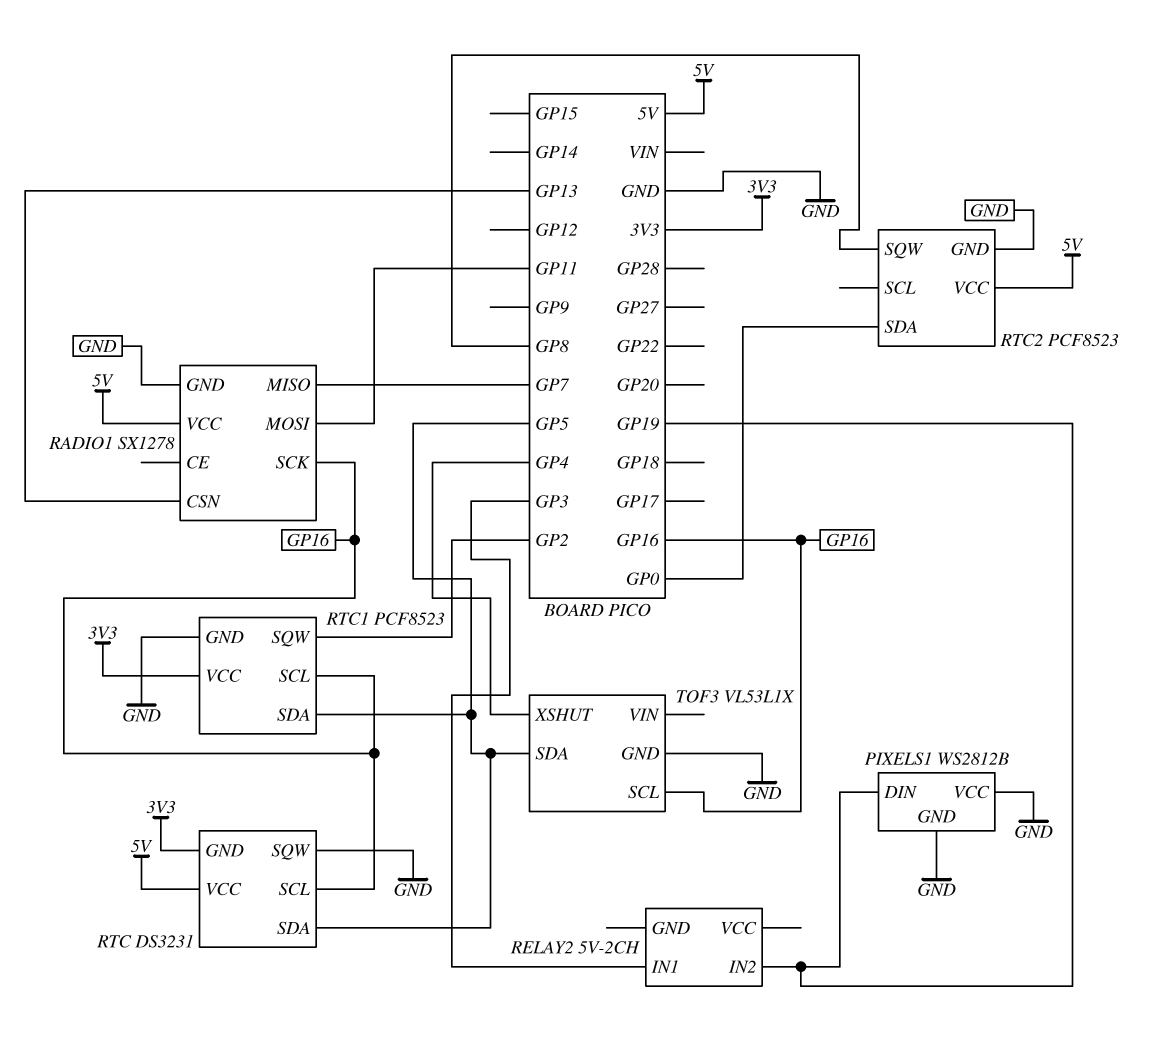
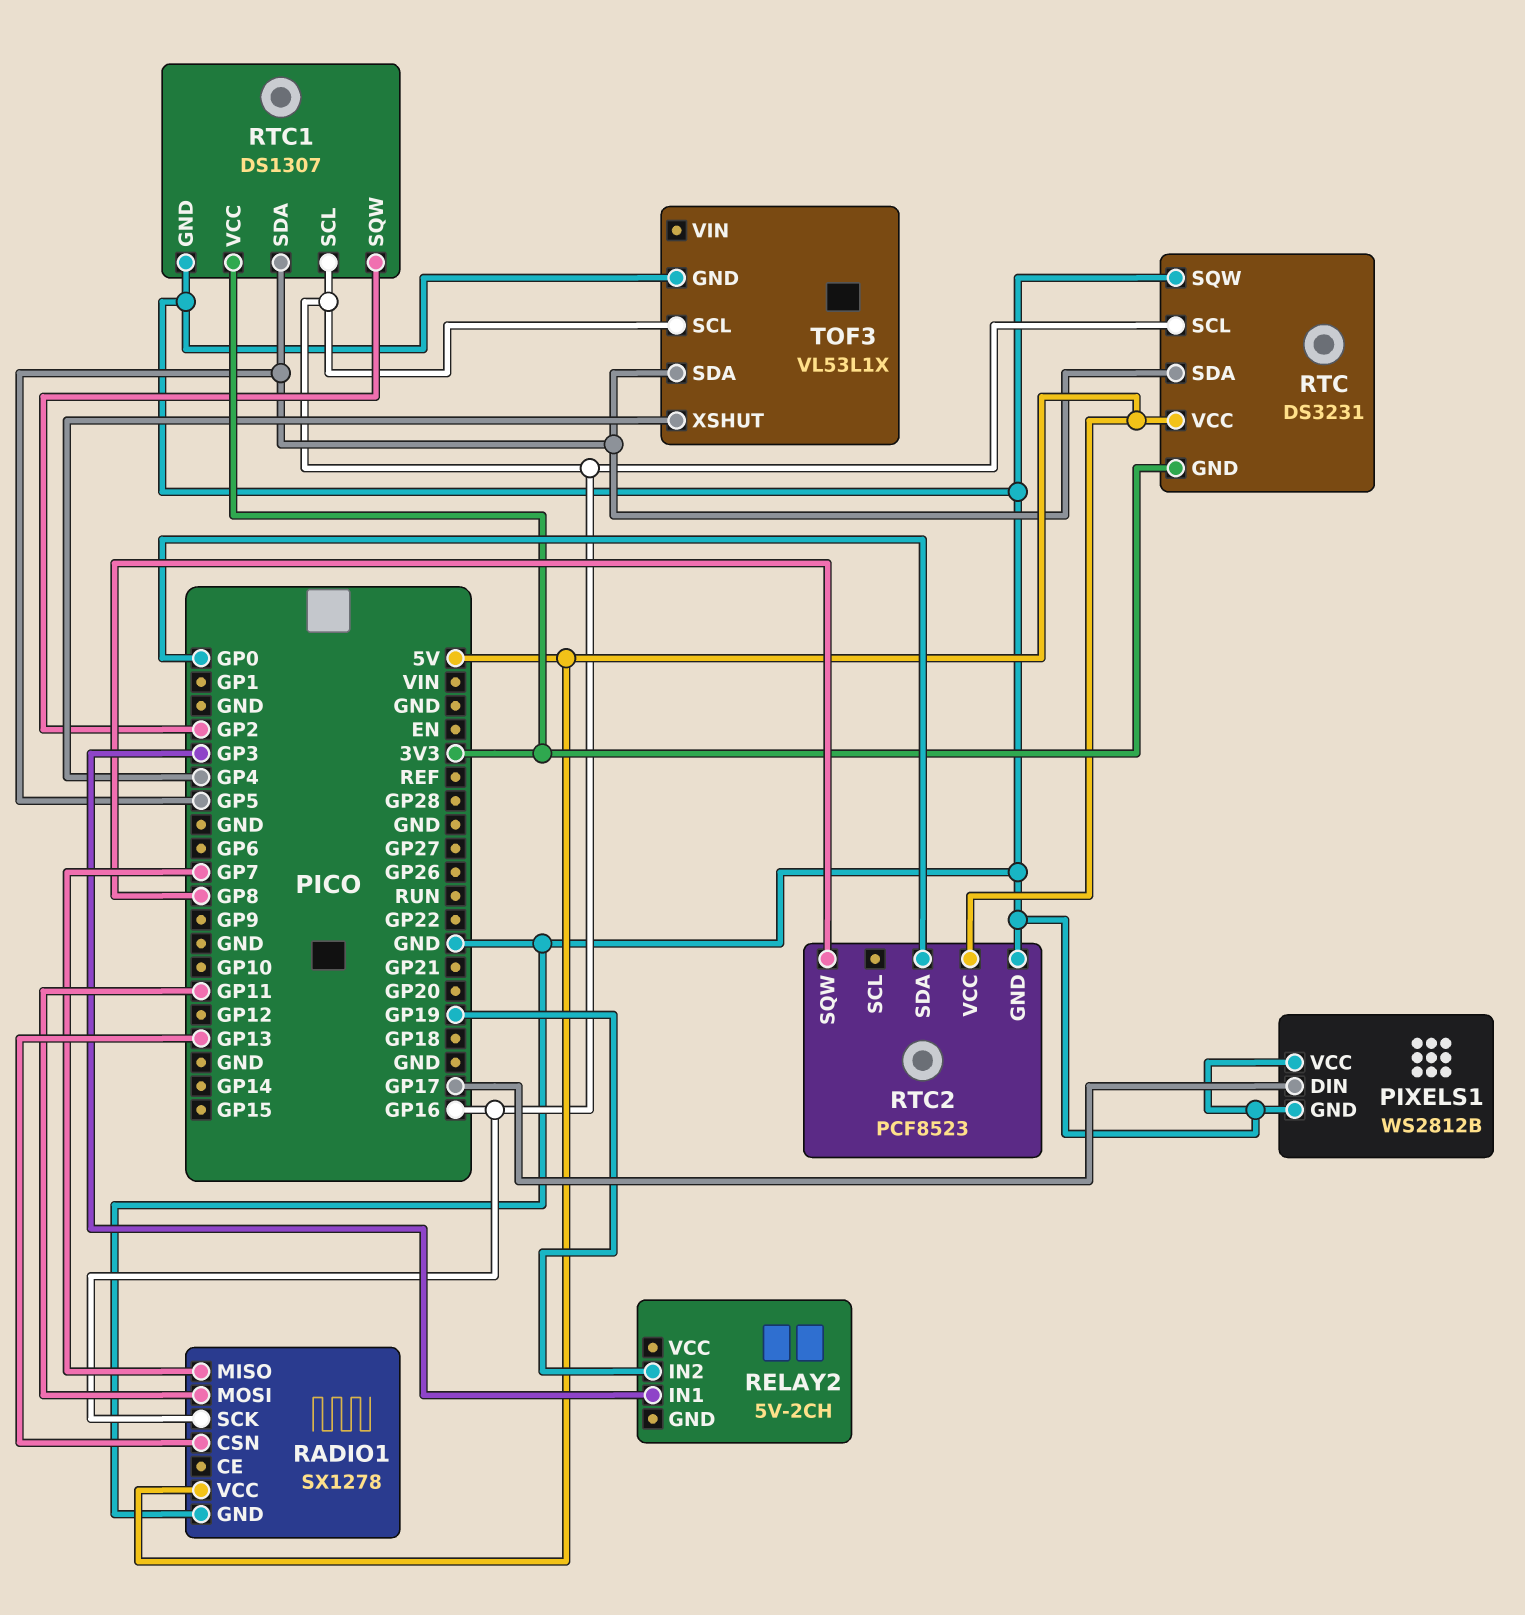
PIXELS1 pin DIN: GP19 -> GP17
RTC1: PCF8523 -> DS1307

